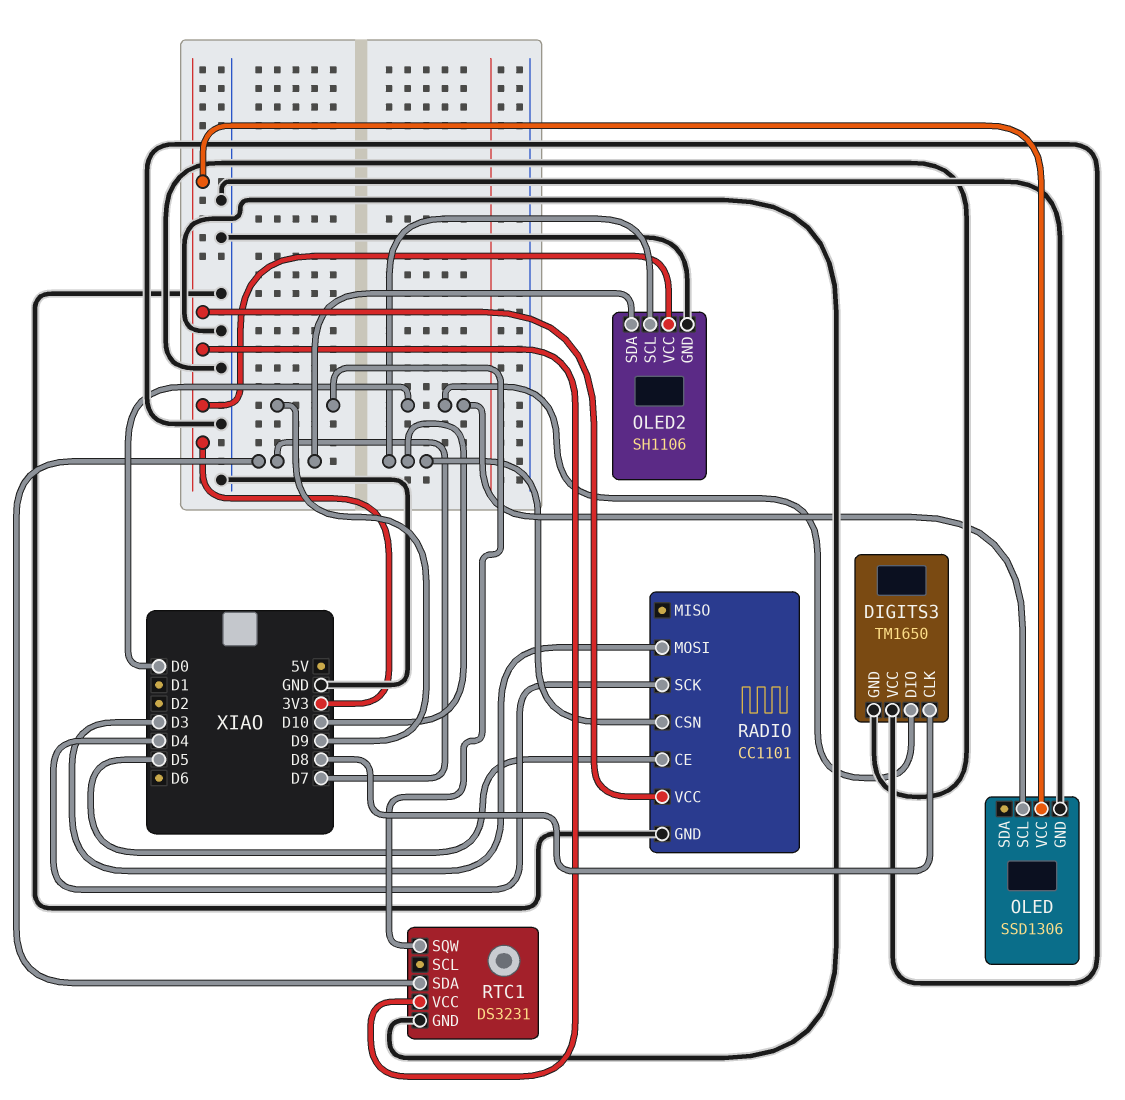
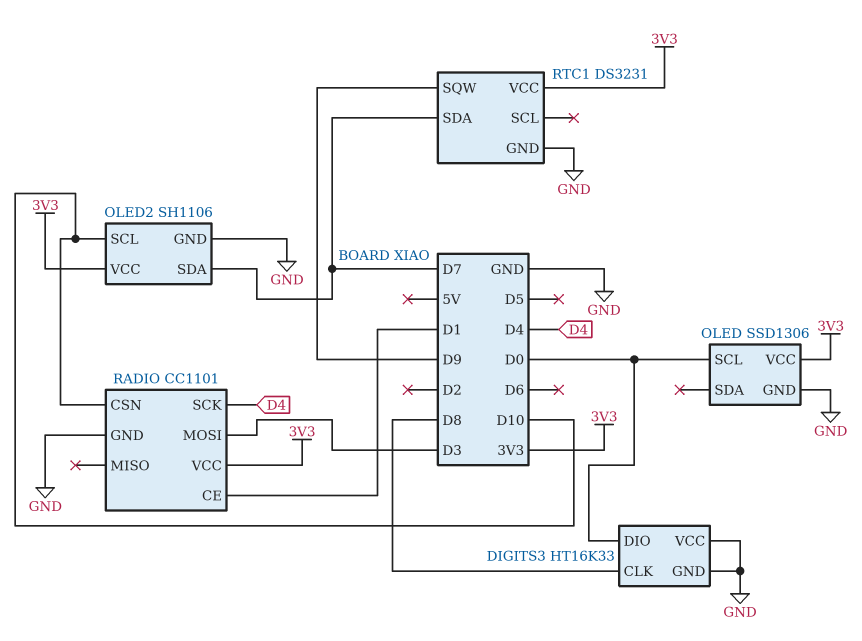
DIGITS3: TM1650 -> HT16K33
RADIO pin CE: D5 -> D1

